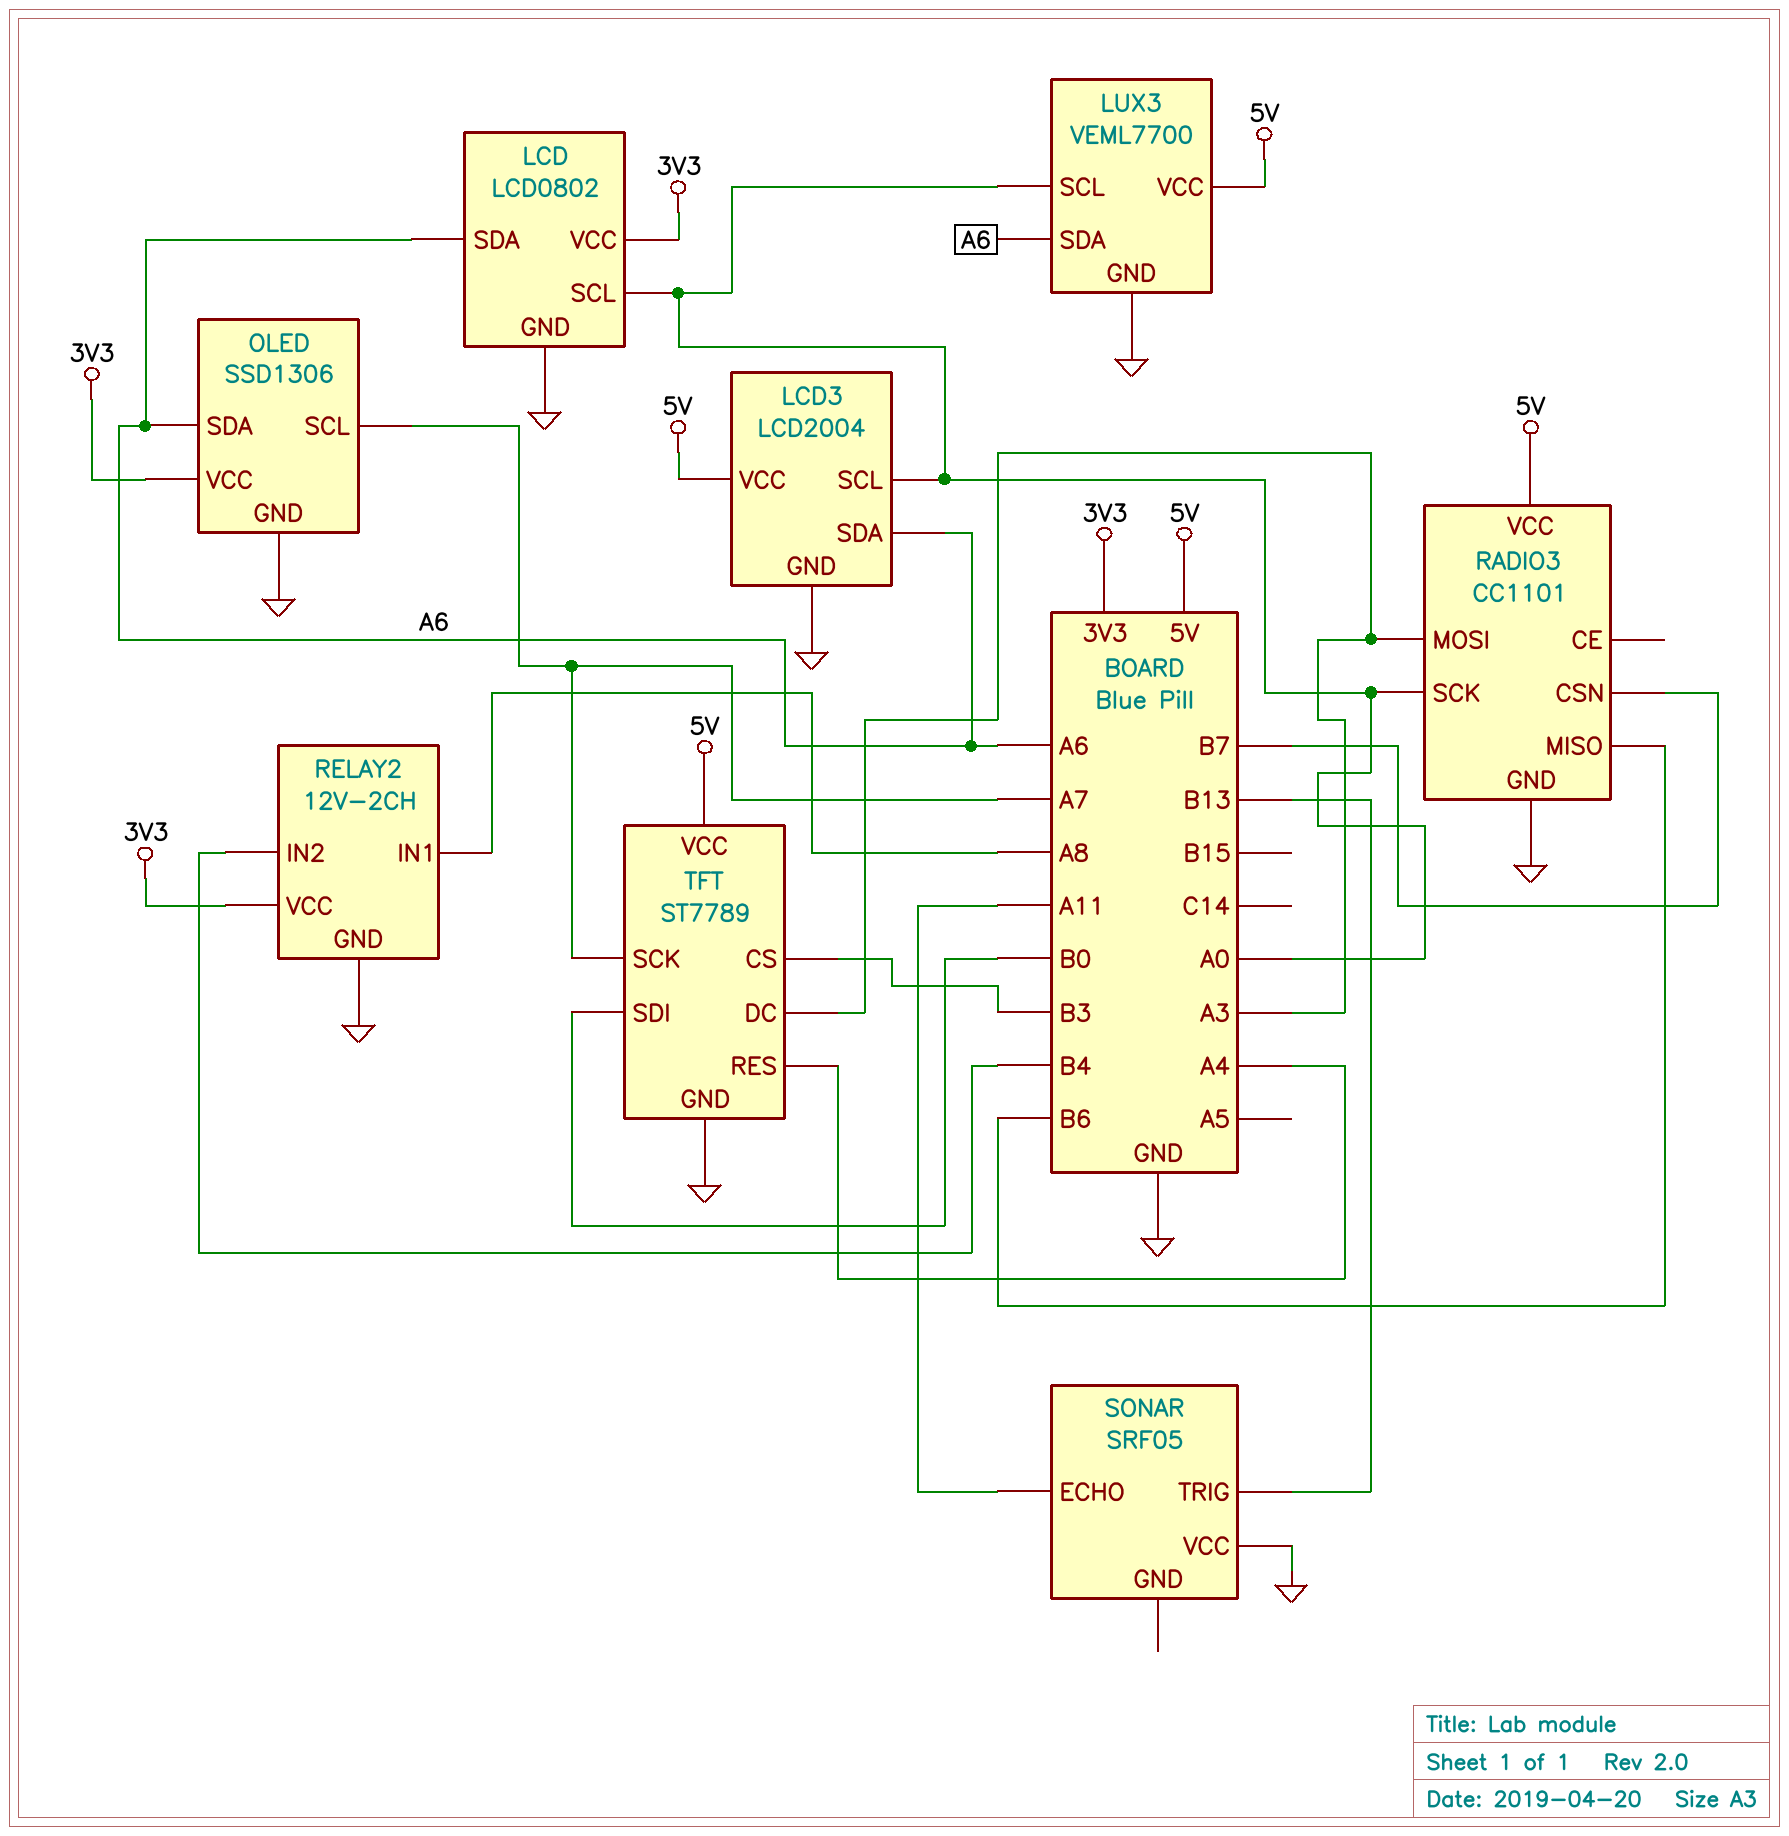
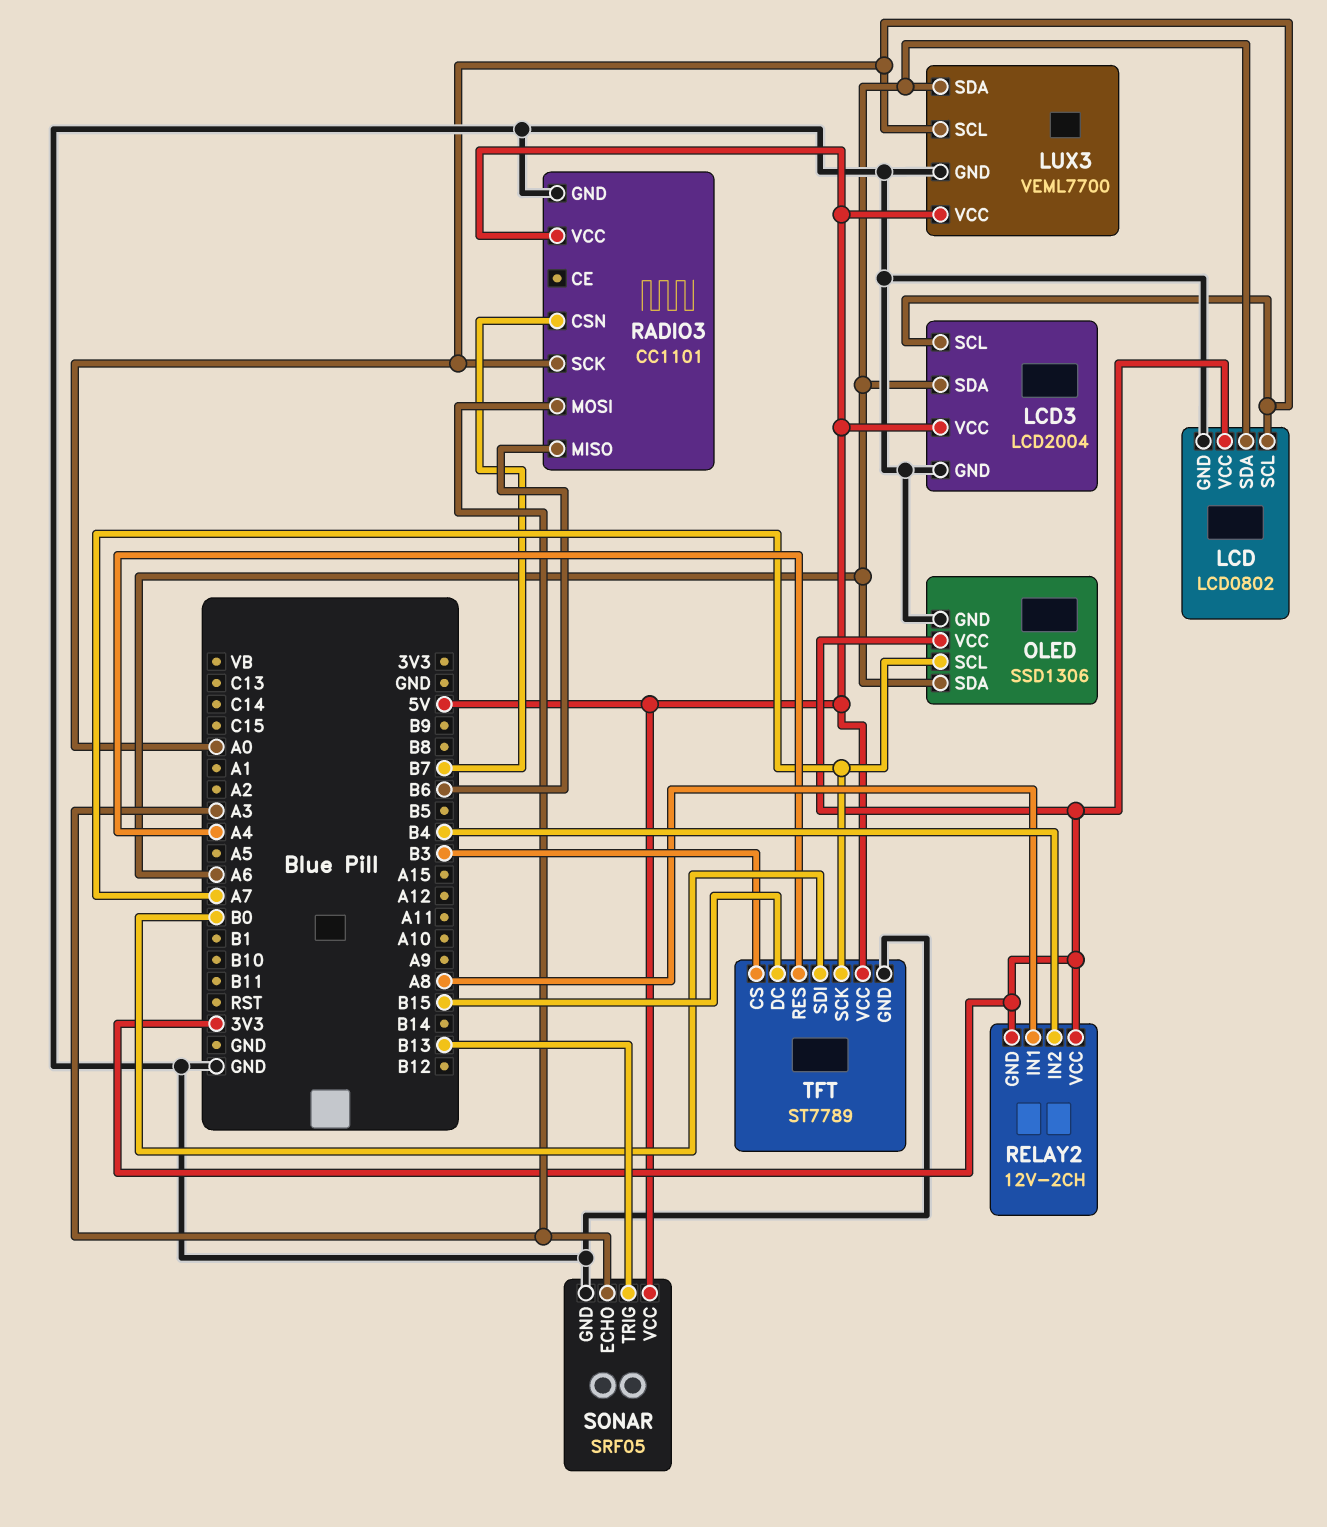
RELAY2 pin GND: GND -> 3V3
SONAR pin ECHO: A11 -> A3
SONAR pin GND: none -> GND
SONAR pin VCC: GND -> 5V
TFT pin DC: A3 -> B15

